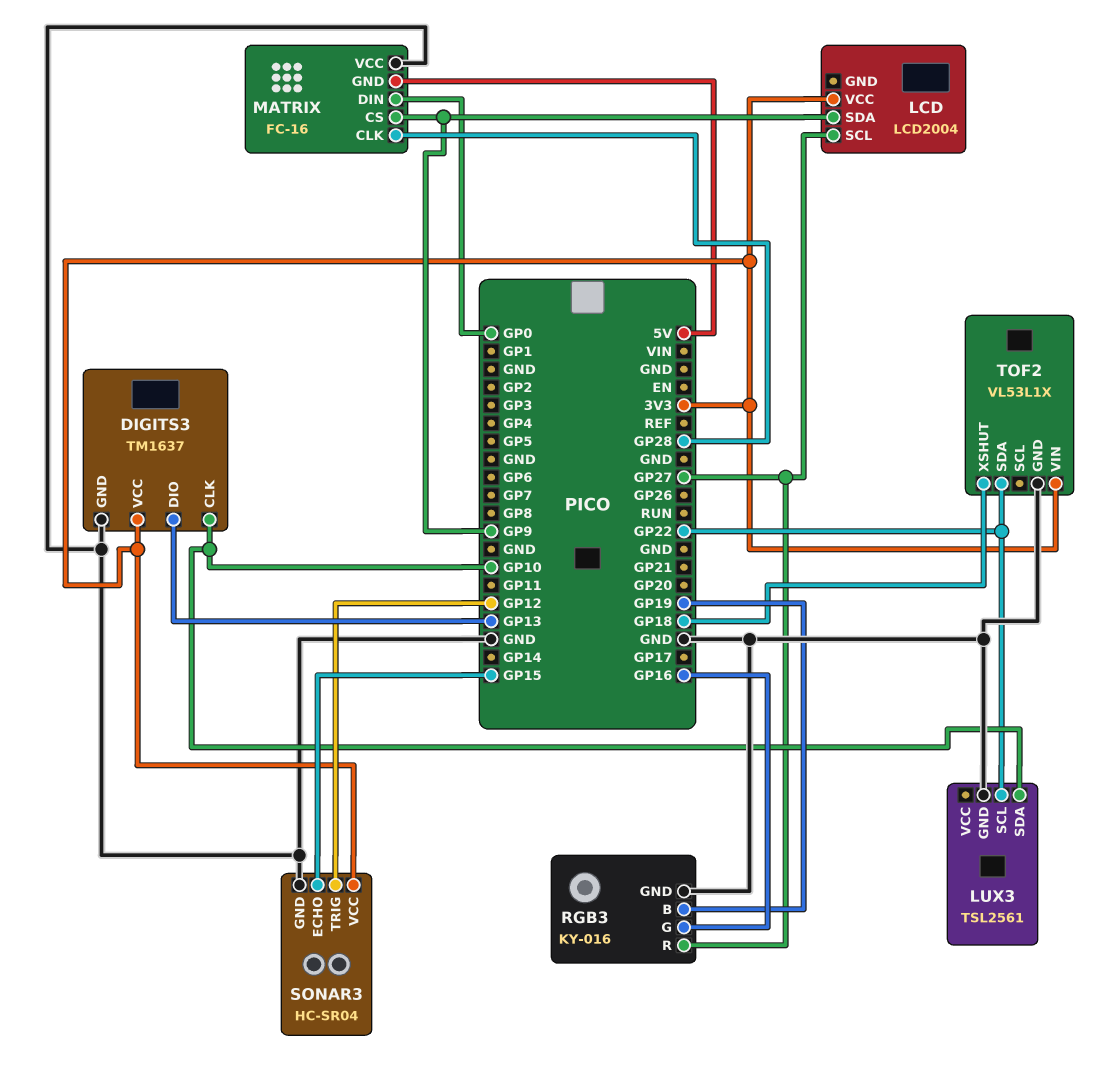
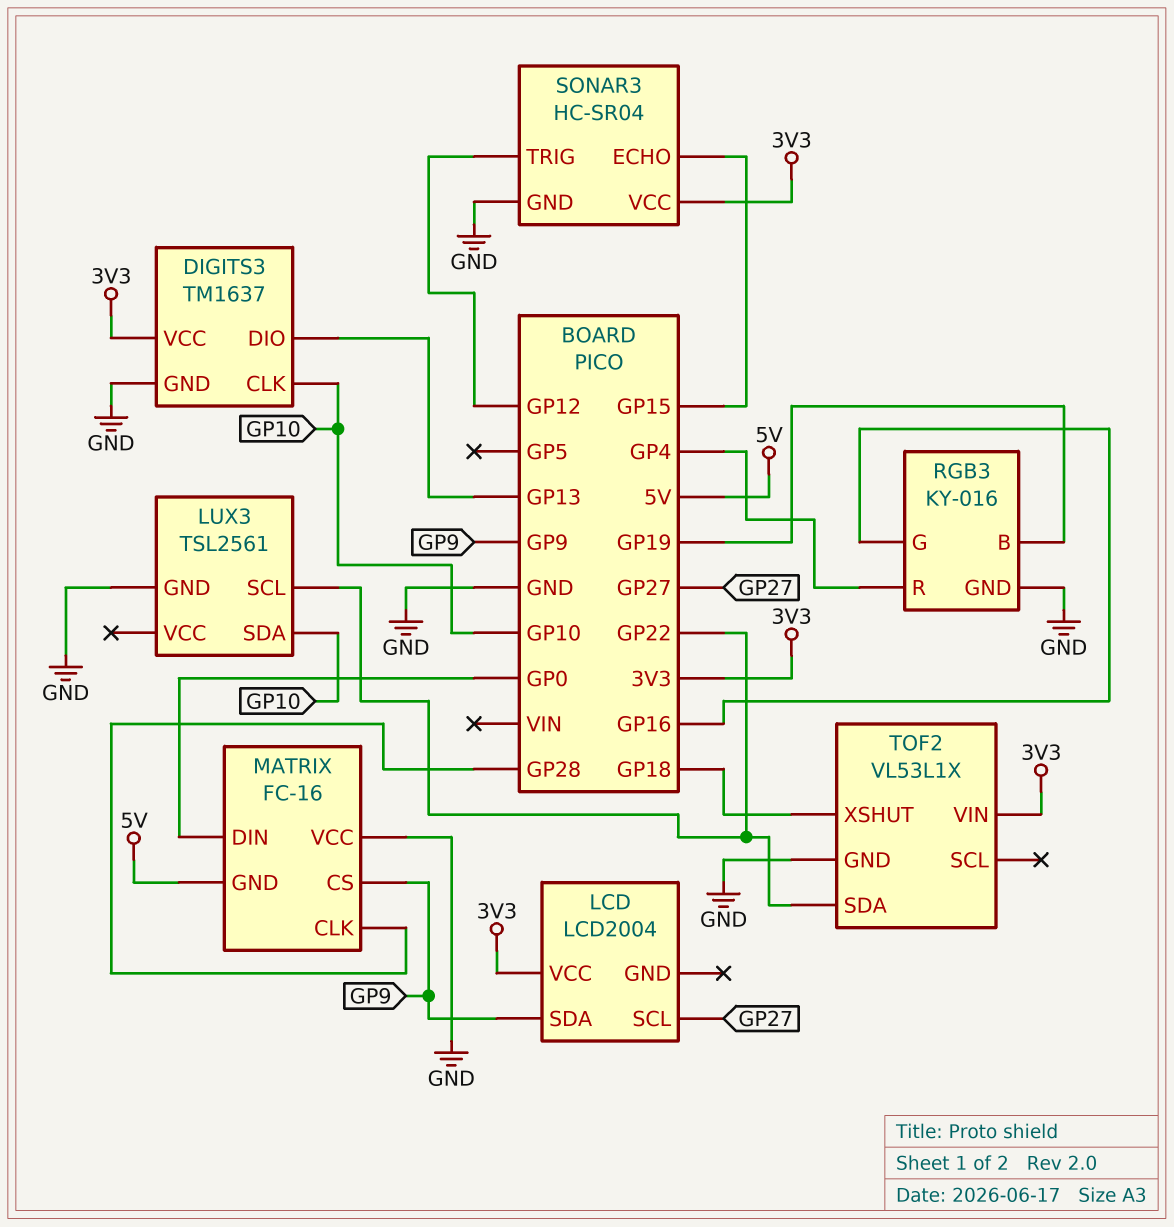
RGB3 pin R: GP27 -> GP4

